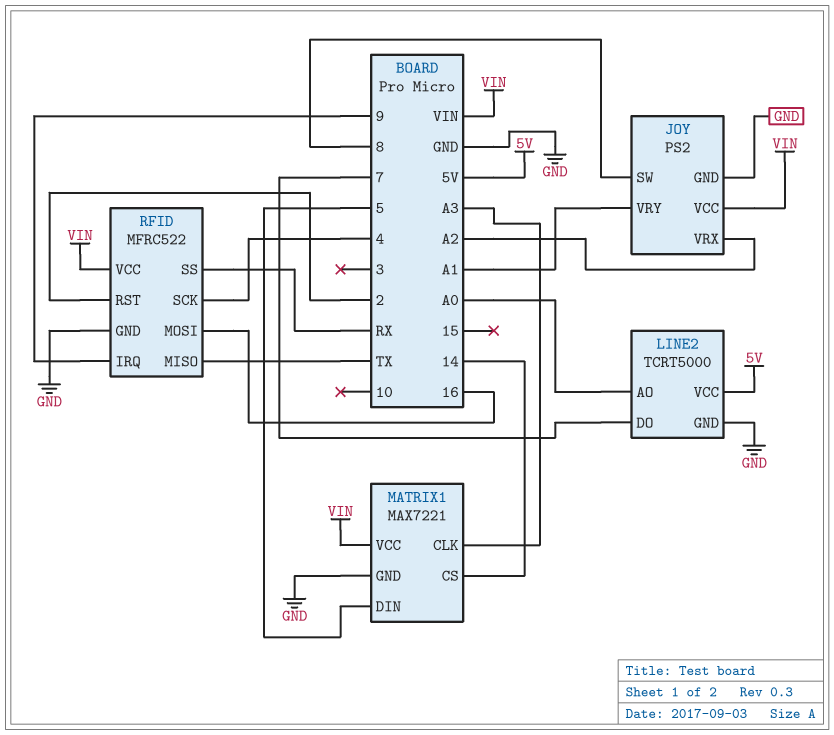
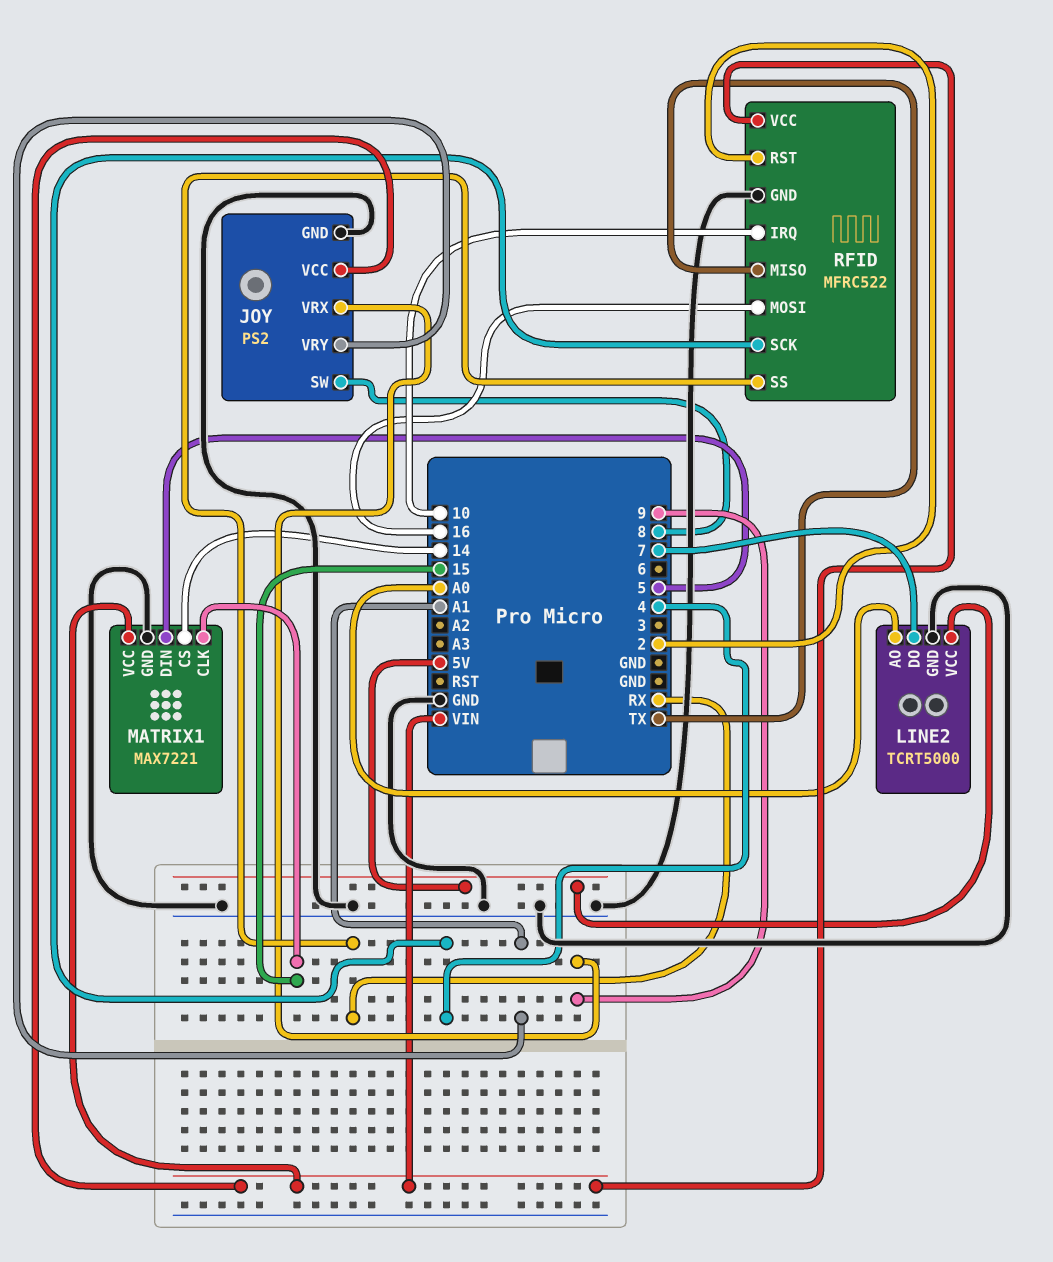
JOY pin VRX: A2 -> 9
MATRIX1 pin CLK: A3 -> 15
RFID pin IRQ: 9 -> 10

